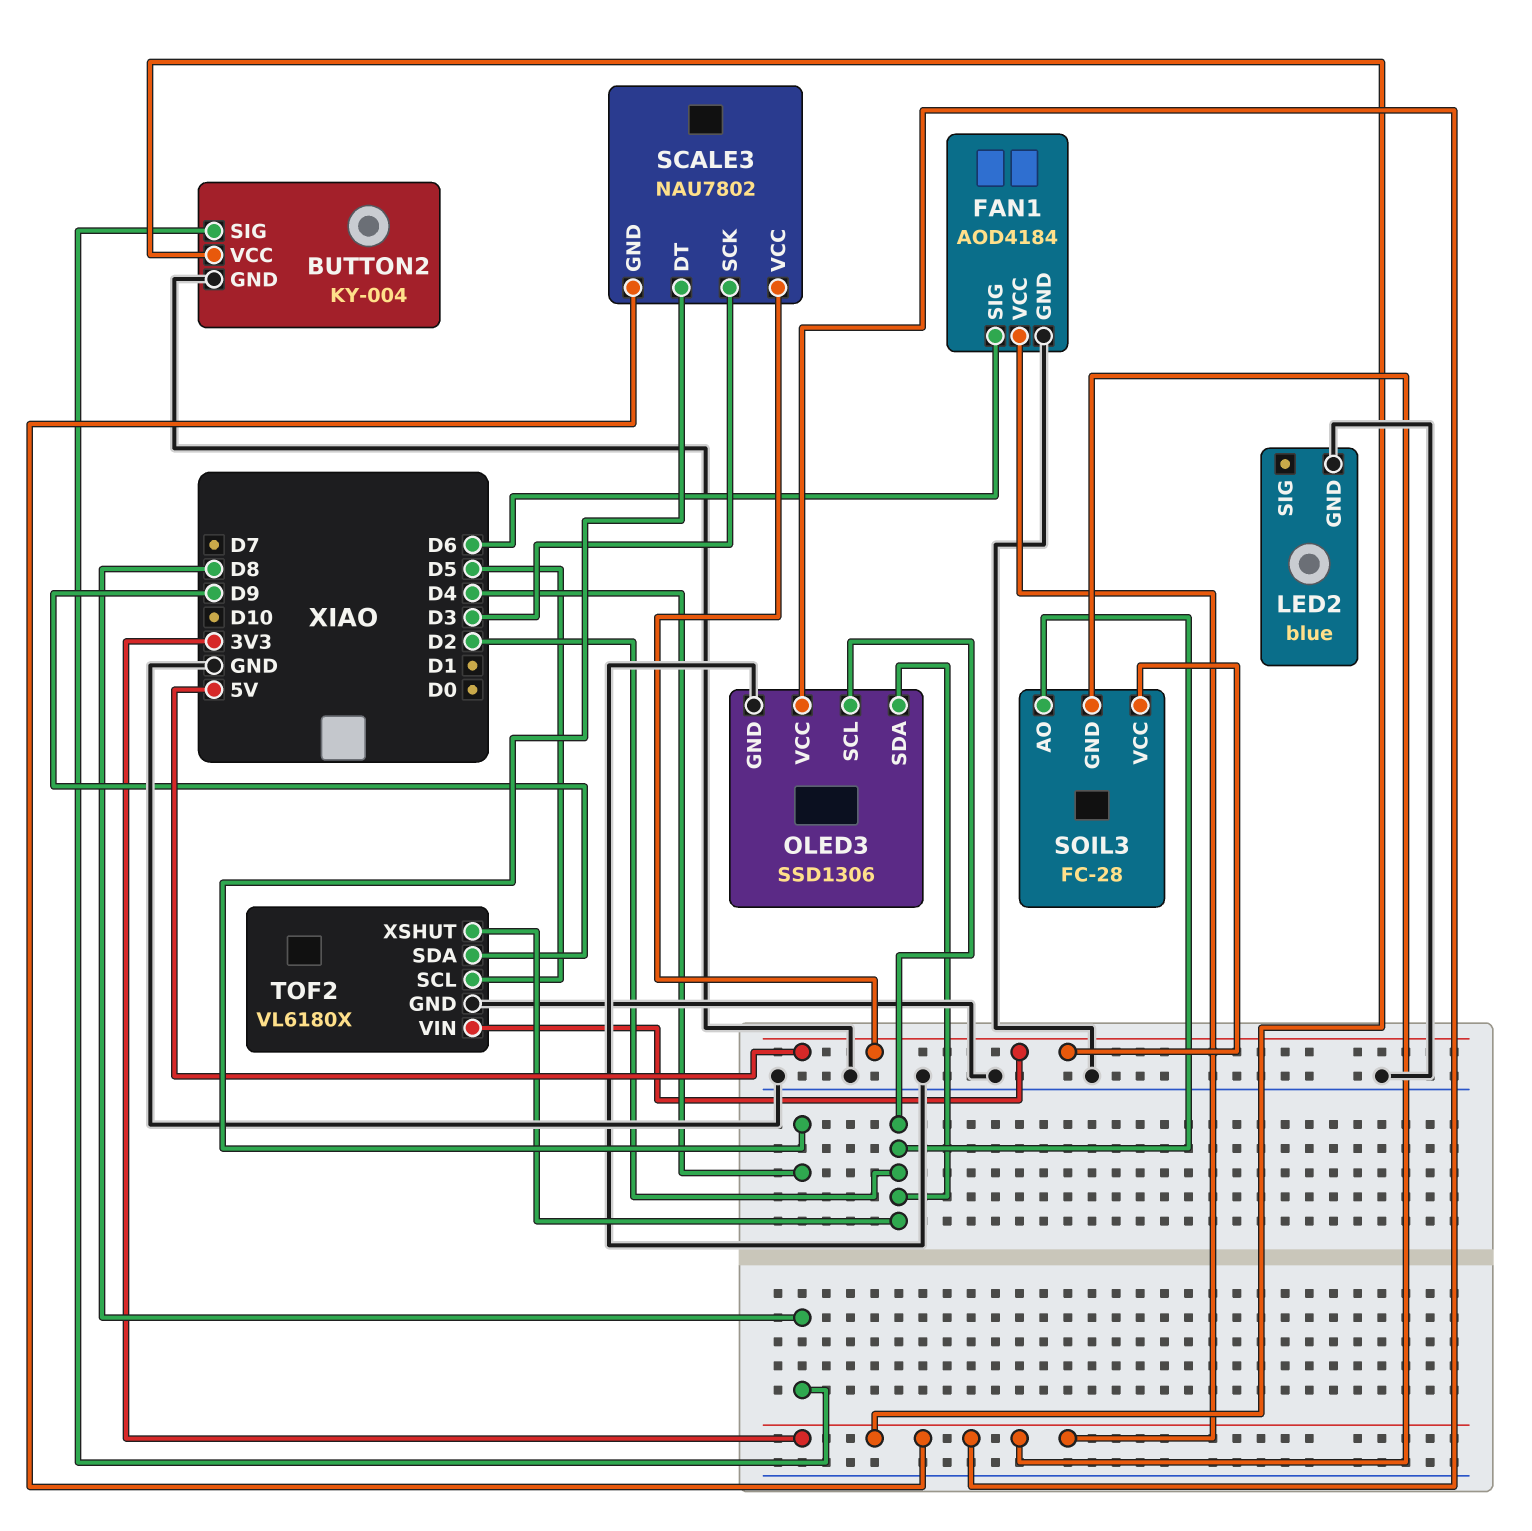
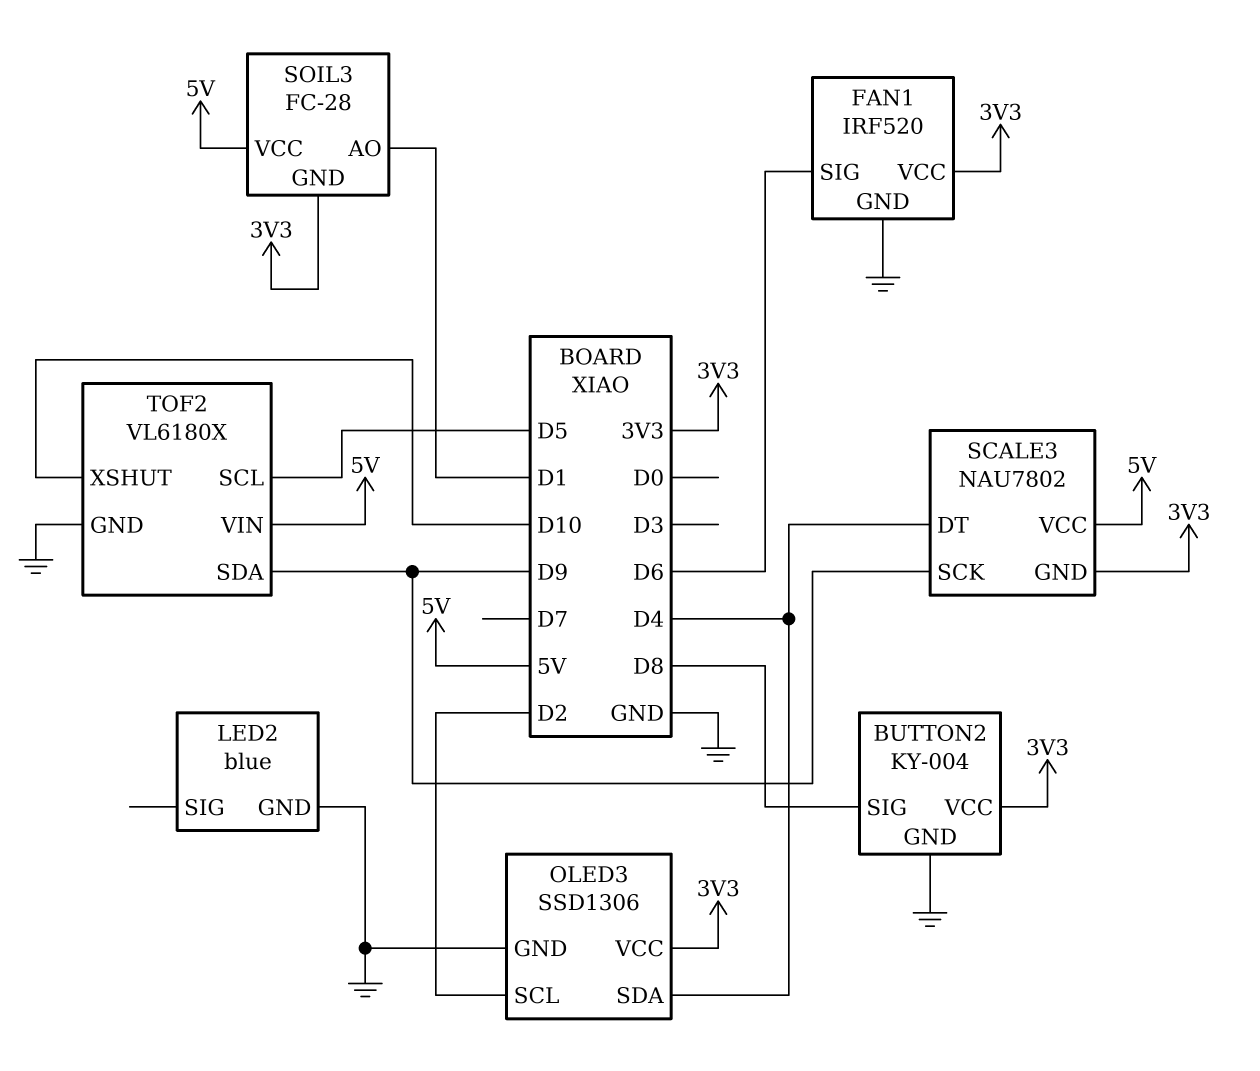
FAN1: AOD4184 -> IRF520
OLED3 pin SDA: D2 -> D4
SCALE3 pin SCK: D3 -> D9
SOIL3 pin AO: D2 -> D1
TOF2 pin XSHUT: D2 -> D10

